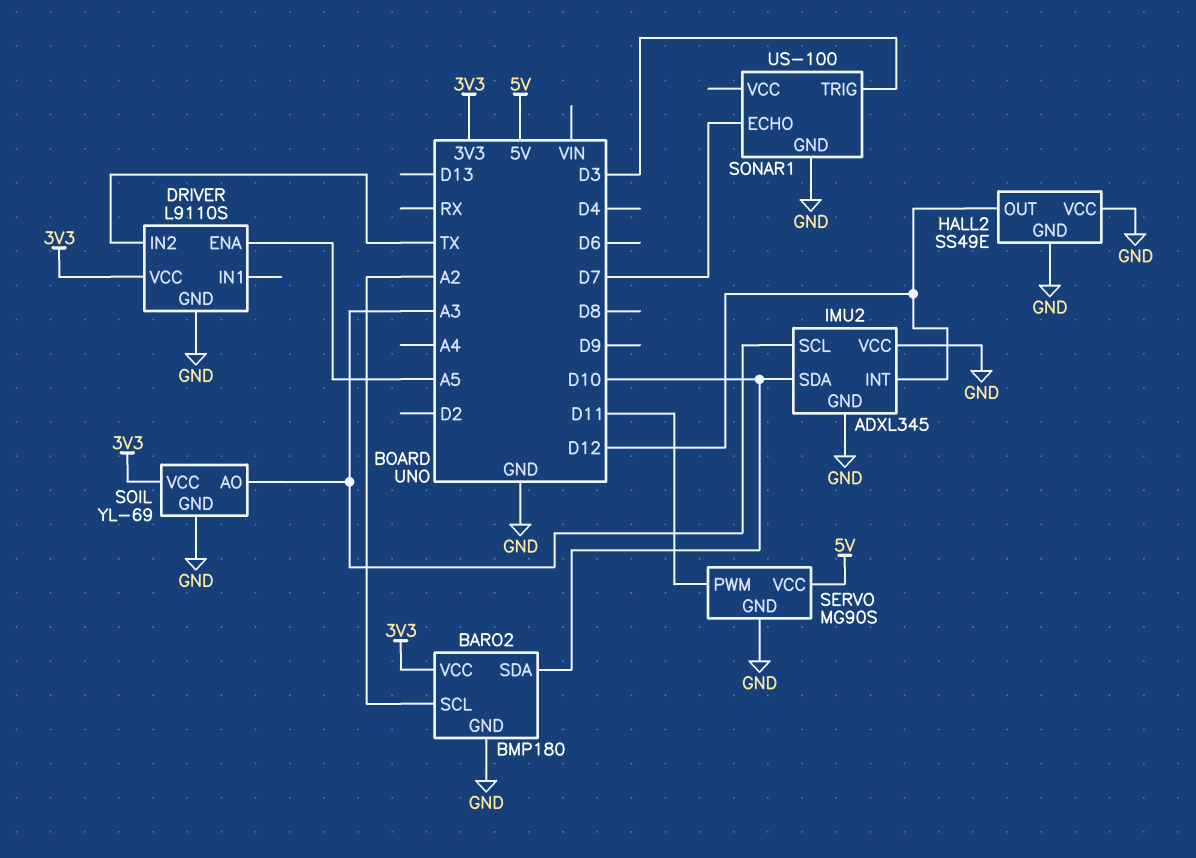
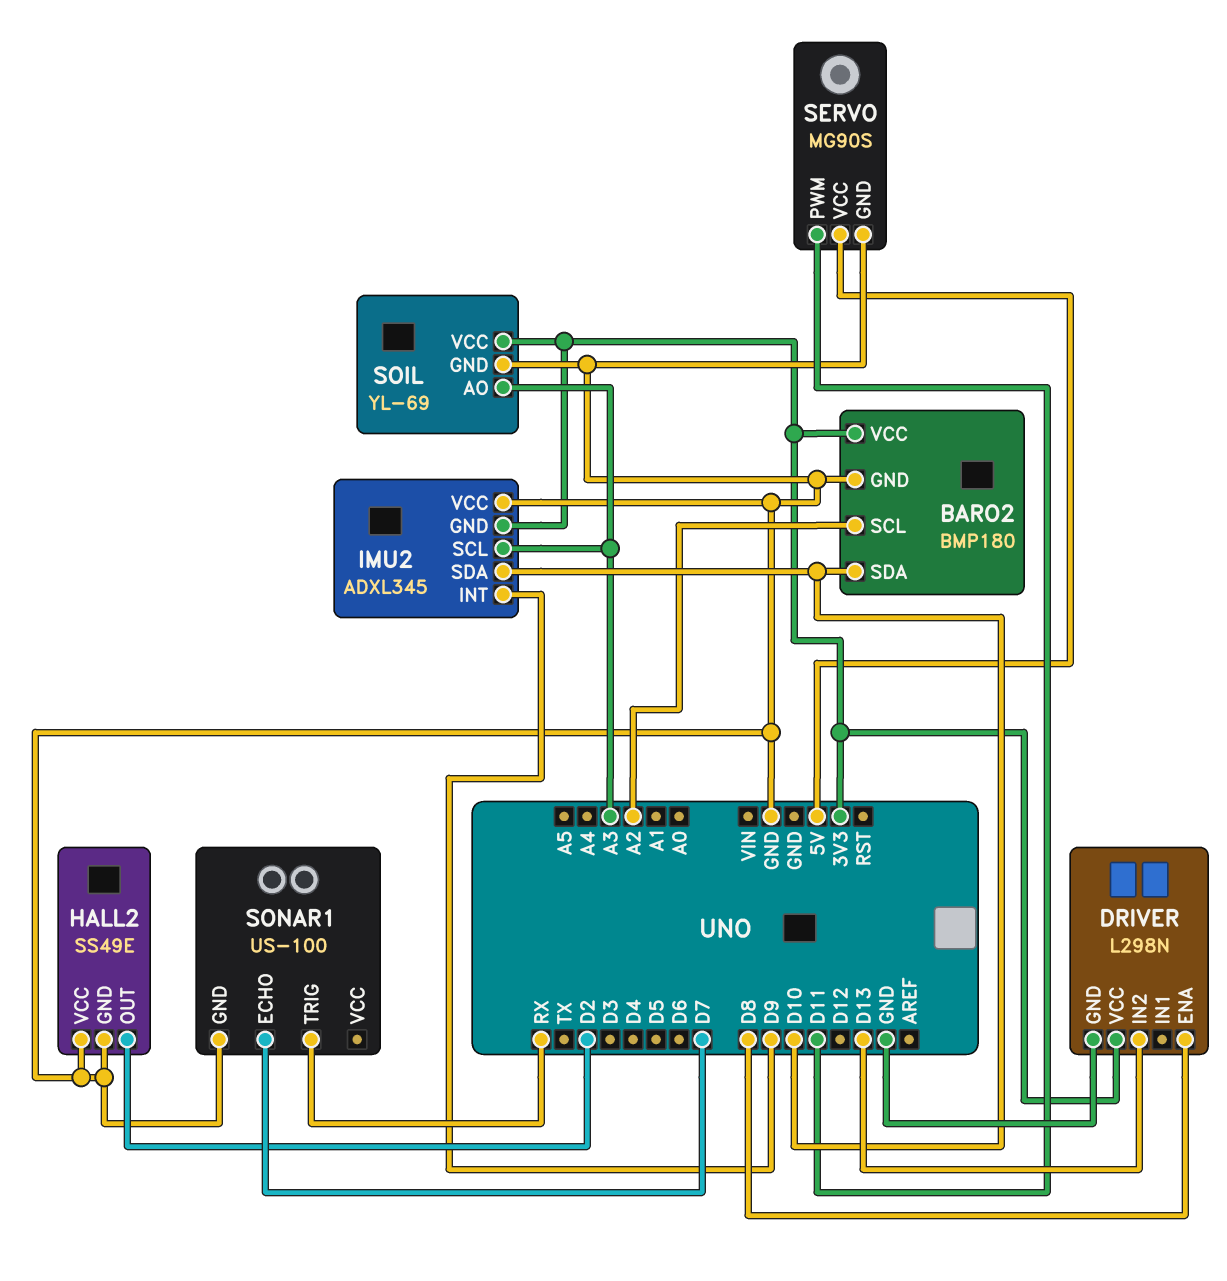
DRIVER: L9110S -> L298N
DRIVER pin ENA: A5 -> D8
DRIVER pin IN2: TX -> D13
HALL2 pin OUT: D12 -> D2
IMU2 pin GND: GND -> 3V3
IMU2 pin INT: D12 -> D9
SONAR1 pin TRIG: D3 -> RX

